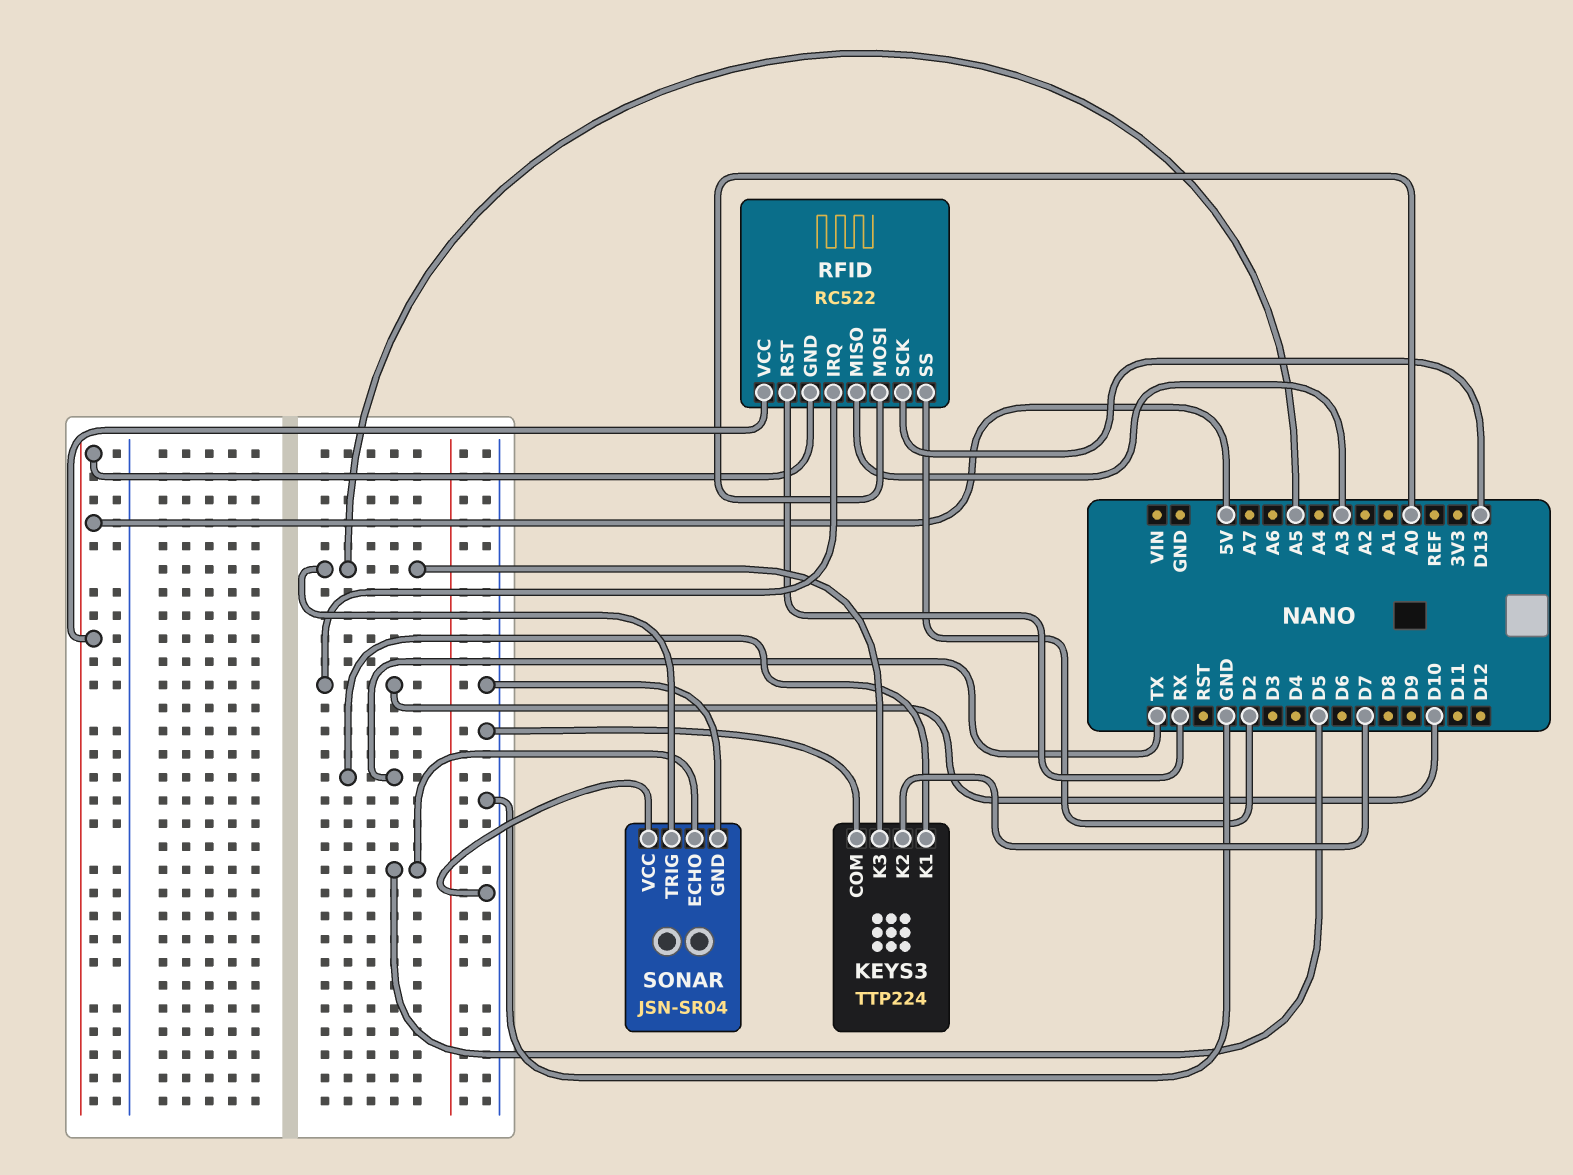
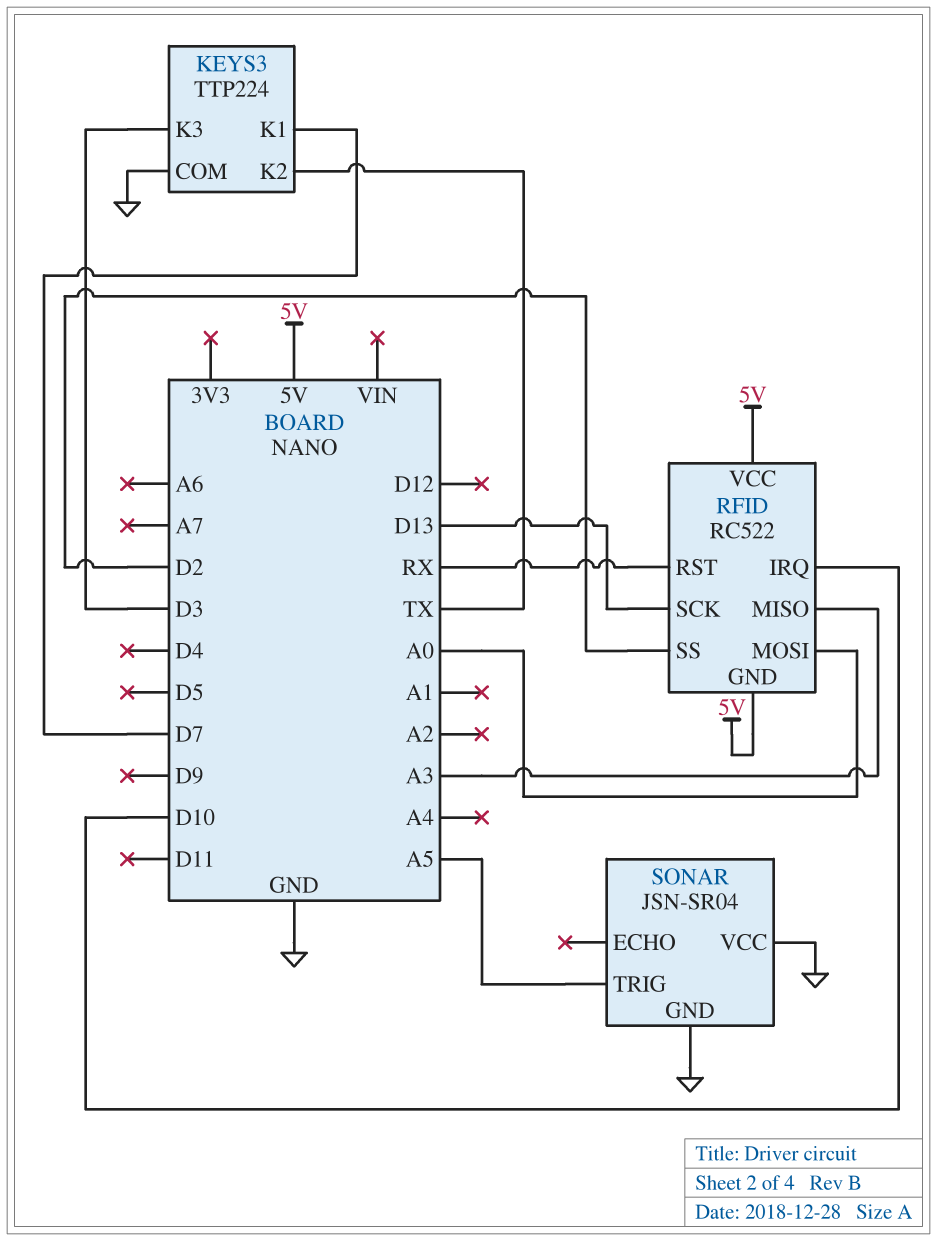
KEYS3 pin K1: TX -> D7
KEYS3 pin K2: D7 -> TX
KEYS3 pin K3: A5 -> D3
SONAR pin ECHO: D5 -> none

